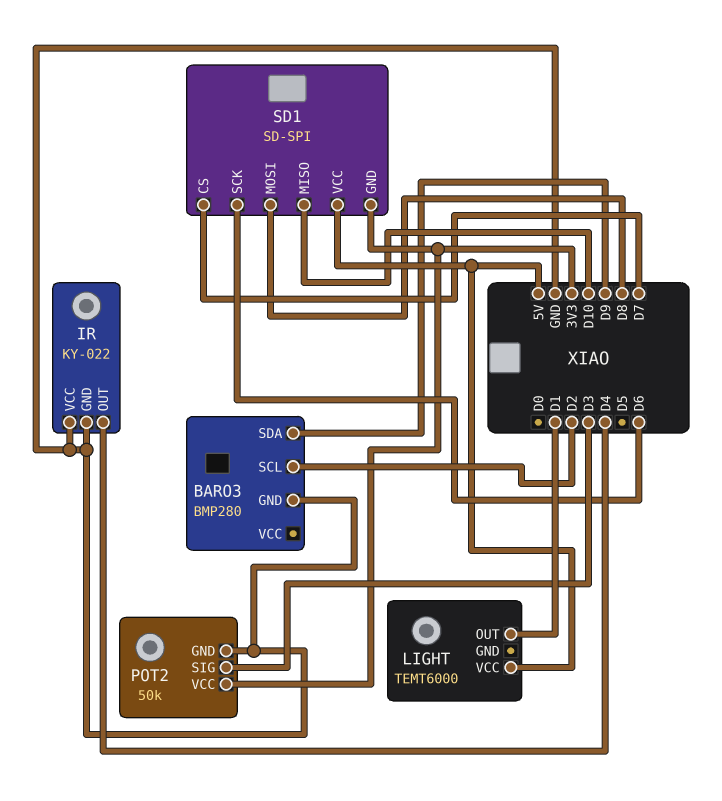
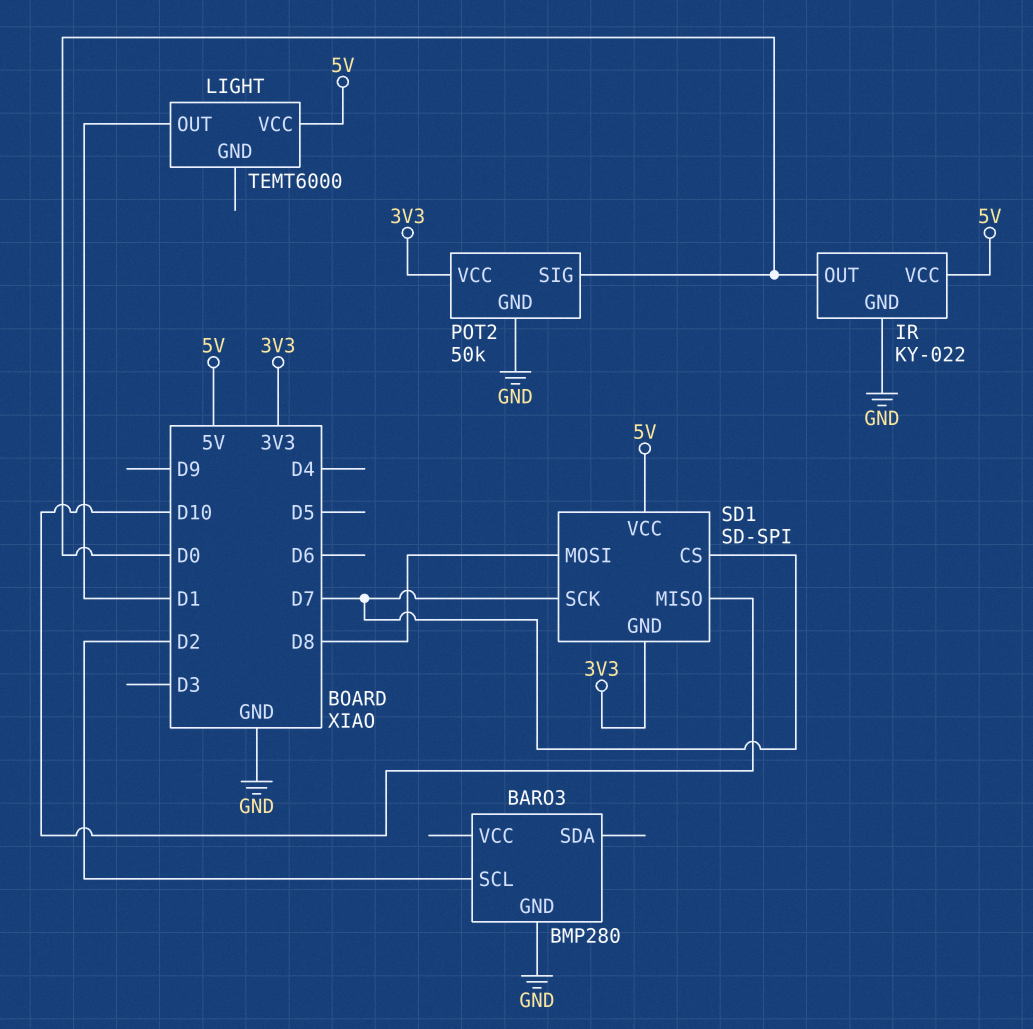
BARO3 pin SDA: D9 -> none
IR pin OUT: D4 -> D0
IR pin VCC: GND -> 5V
POT2 pin SIG: D3 -> D0
SD1 pin SCK: D6 -> D7

